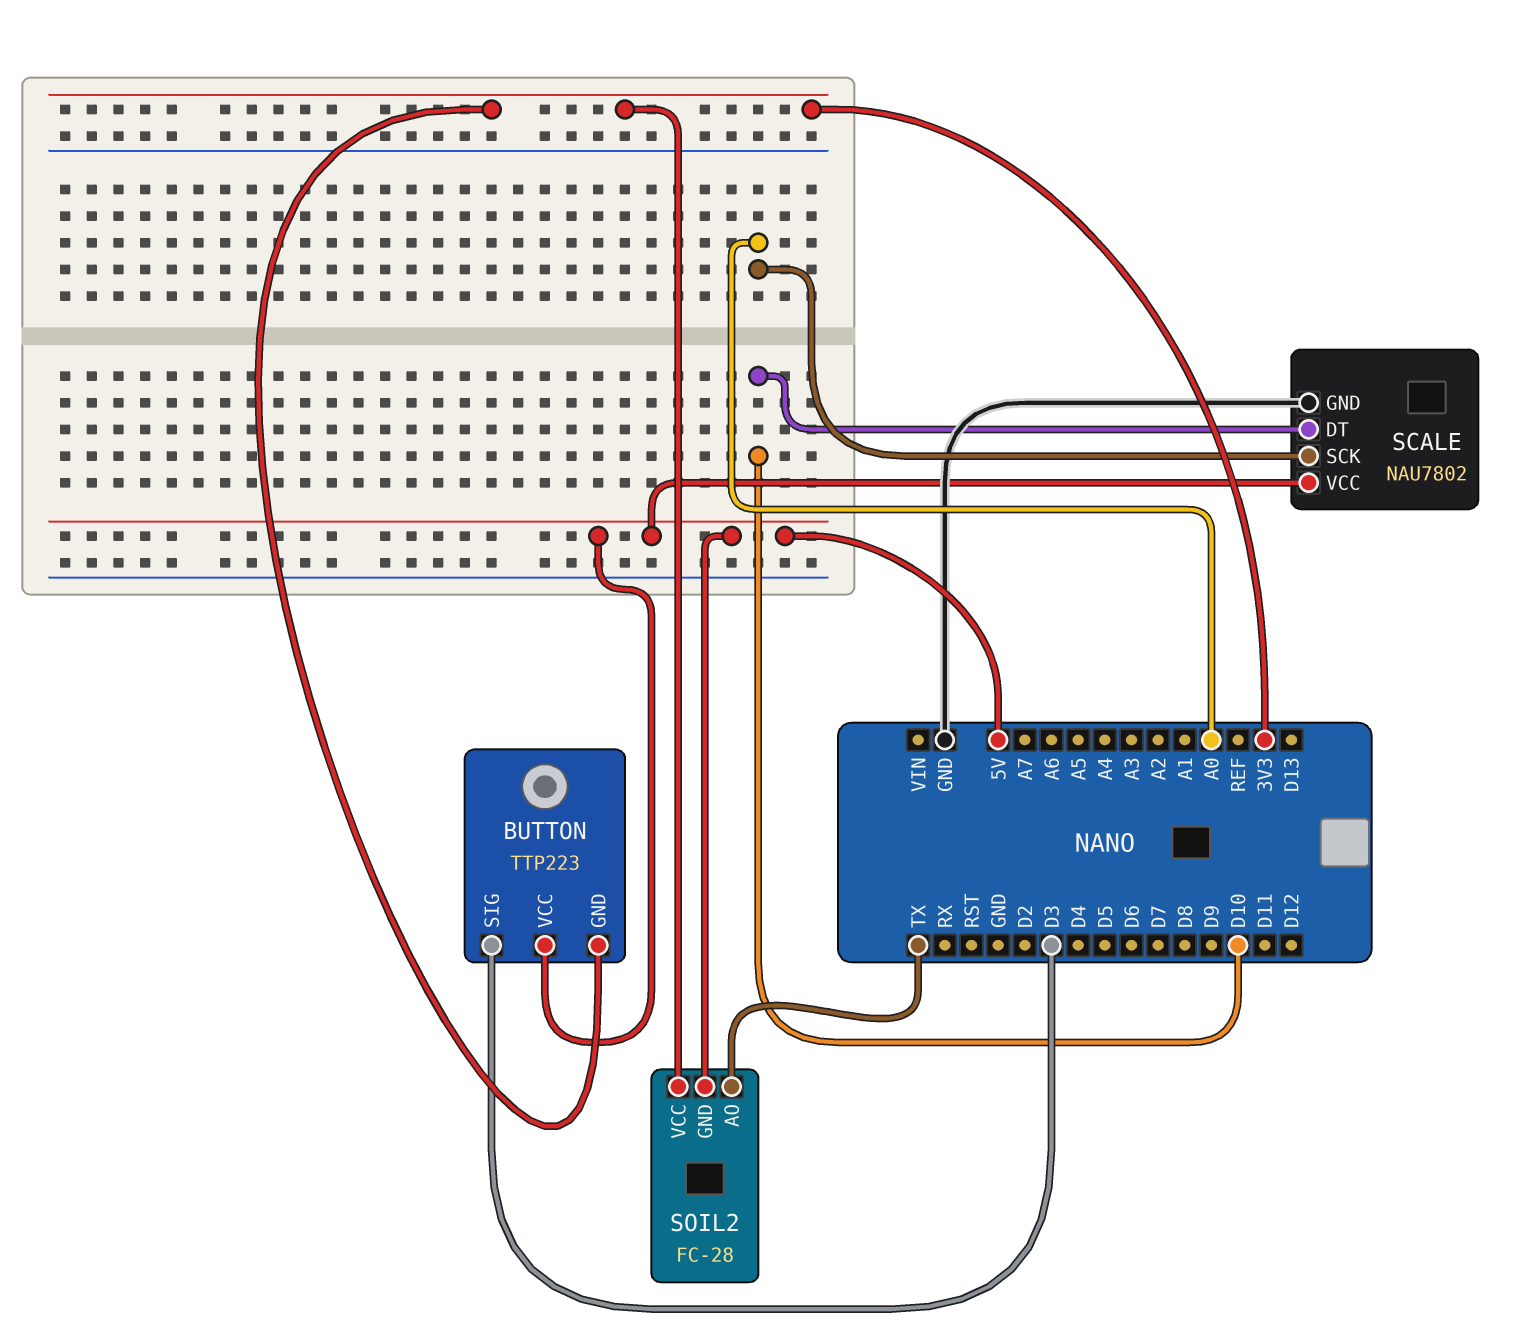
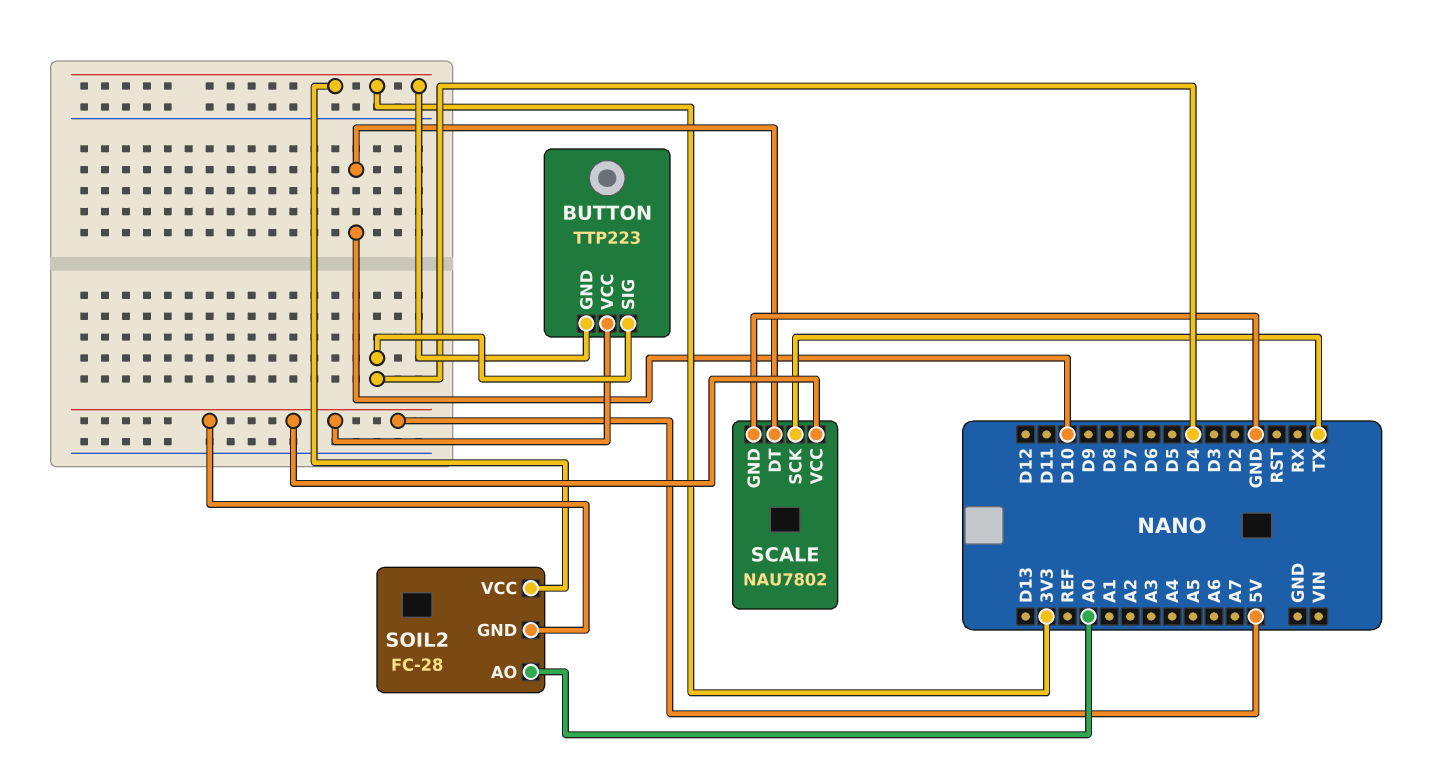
BUTTON pin SIG: D3 -> D4
SCALE pin SCK: A0 -> TX
SOIL2 pin AO: TX -> A0

